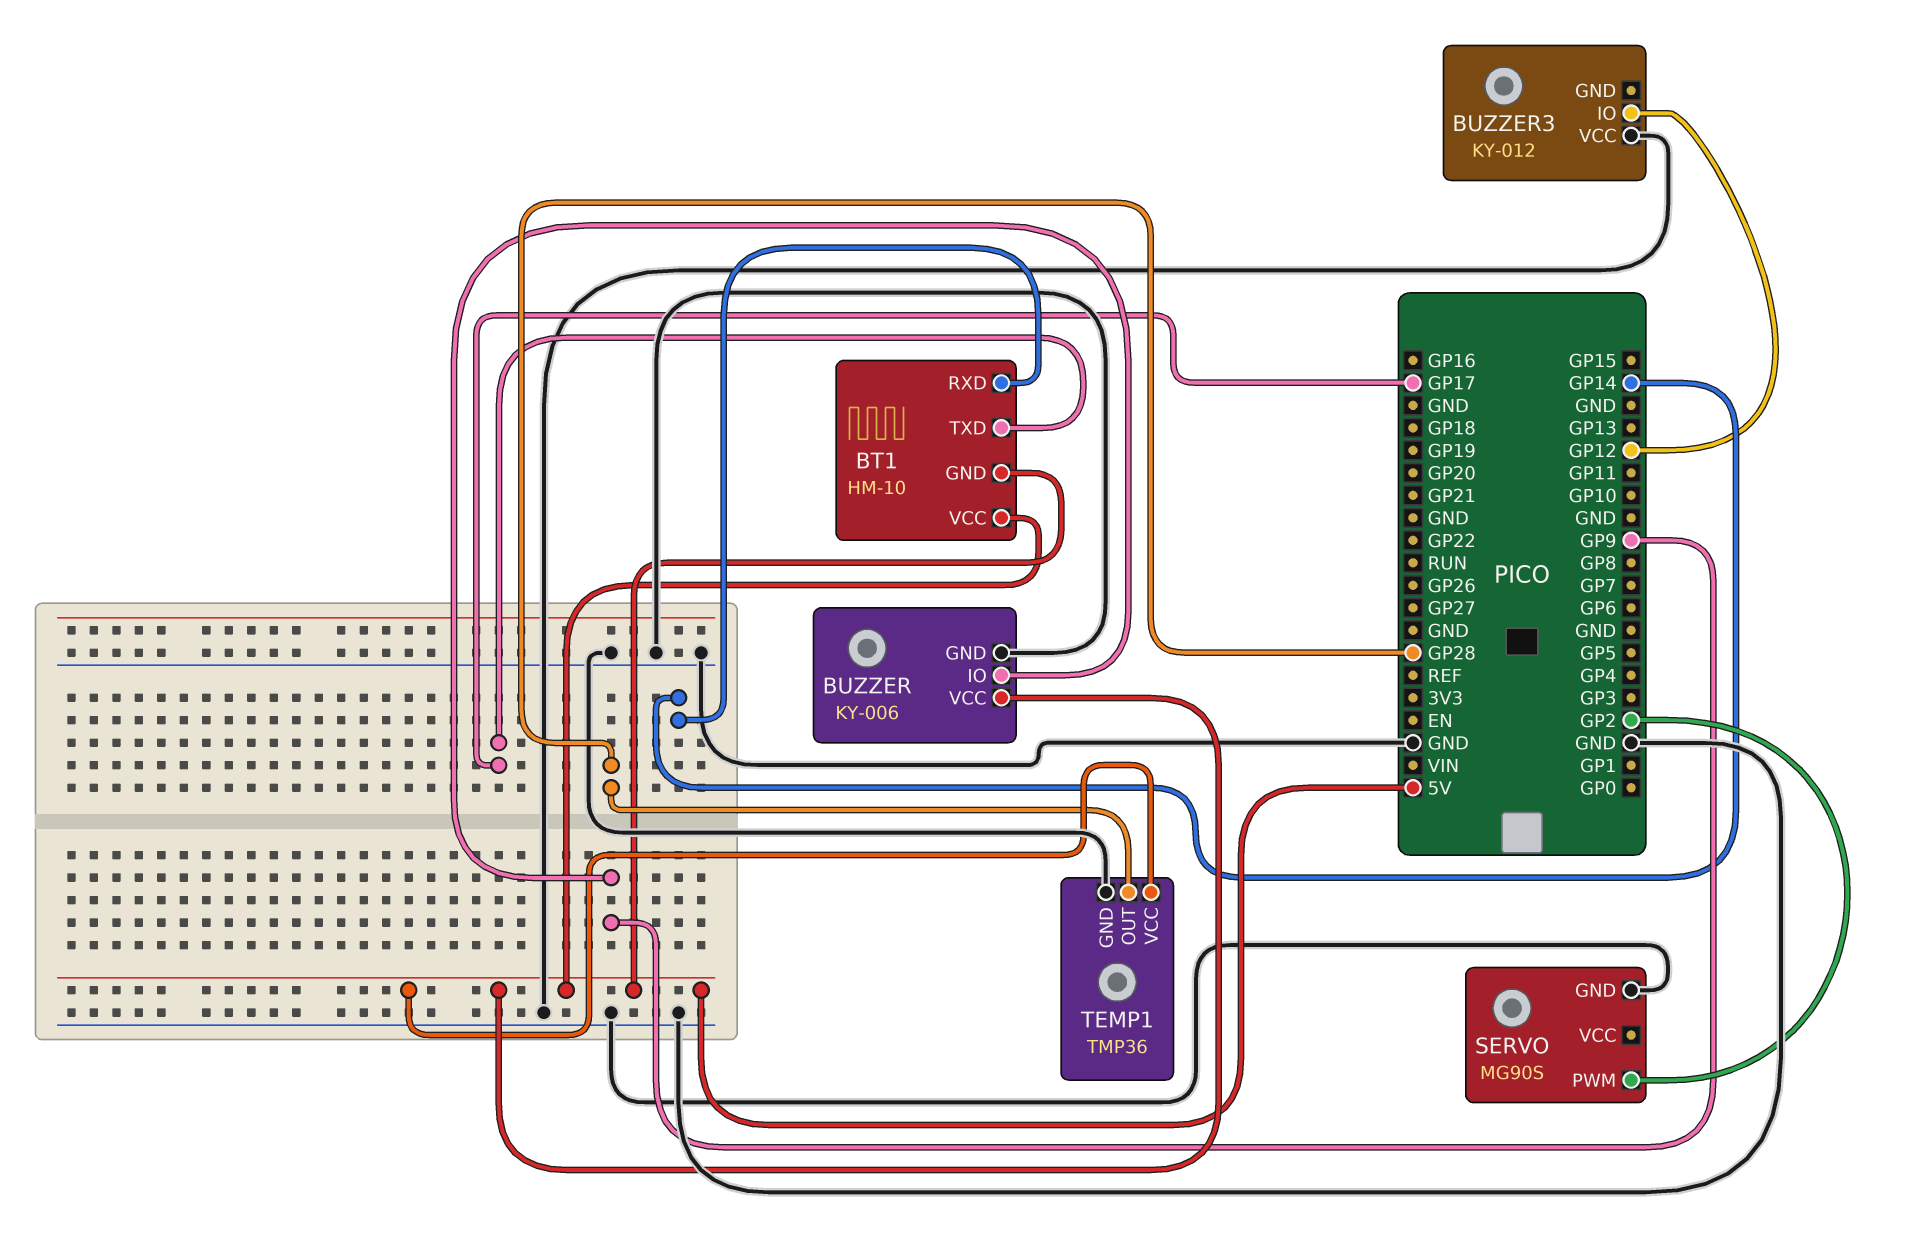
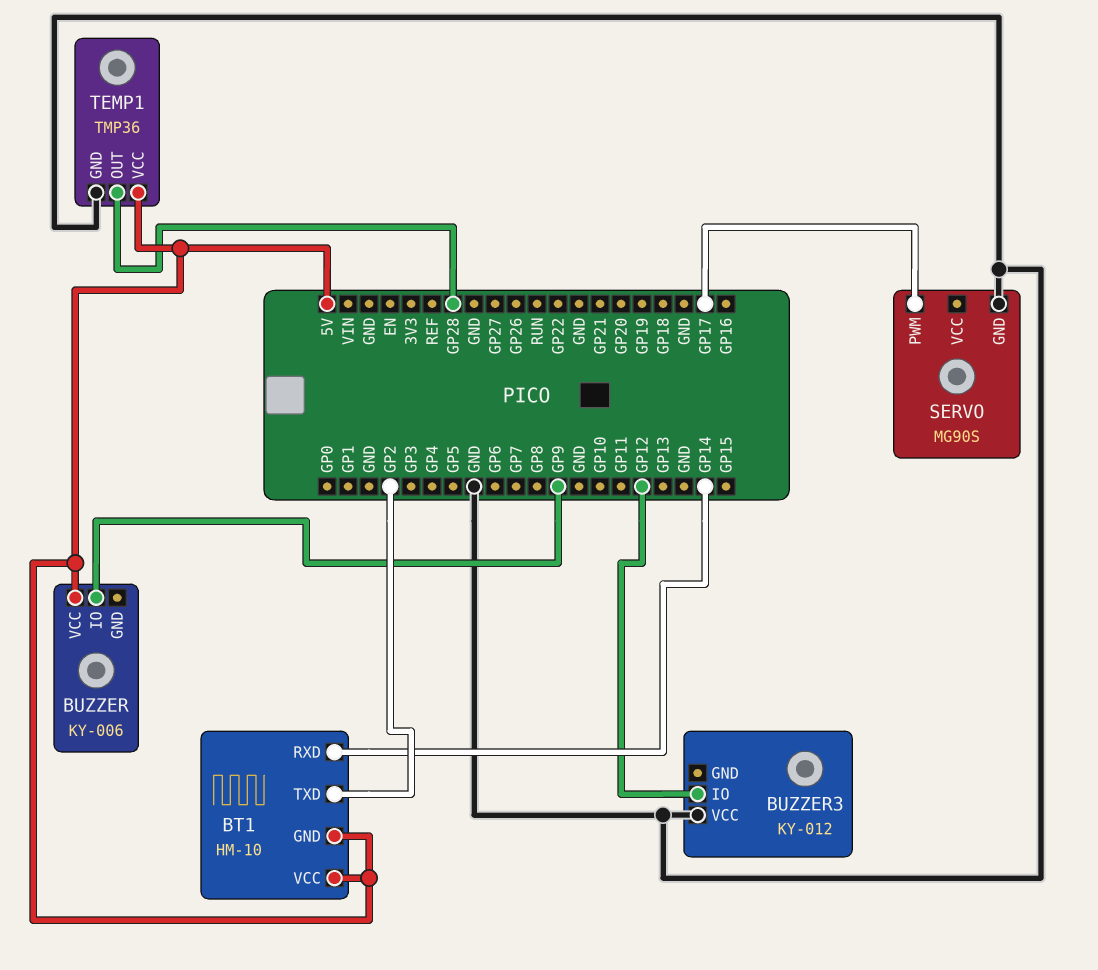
BT1 pin TXD: GP17 -> GP2
BUZZER pin GND: GND -> none
SERVO pin PWM: GP2 -> GP17

